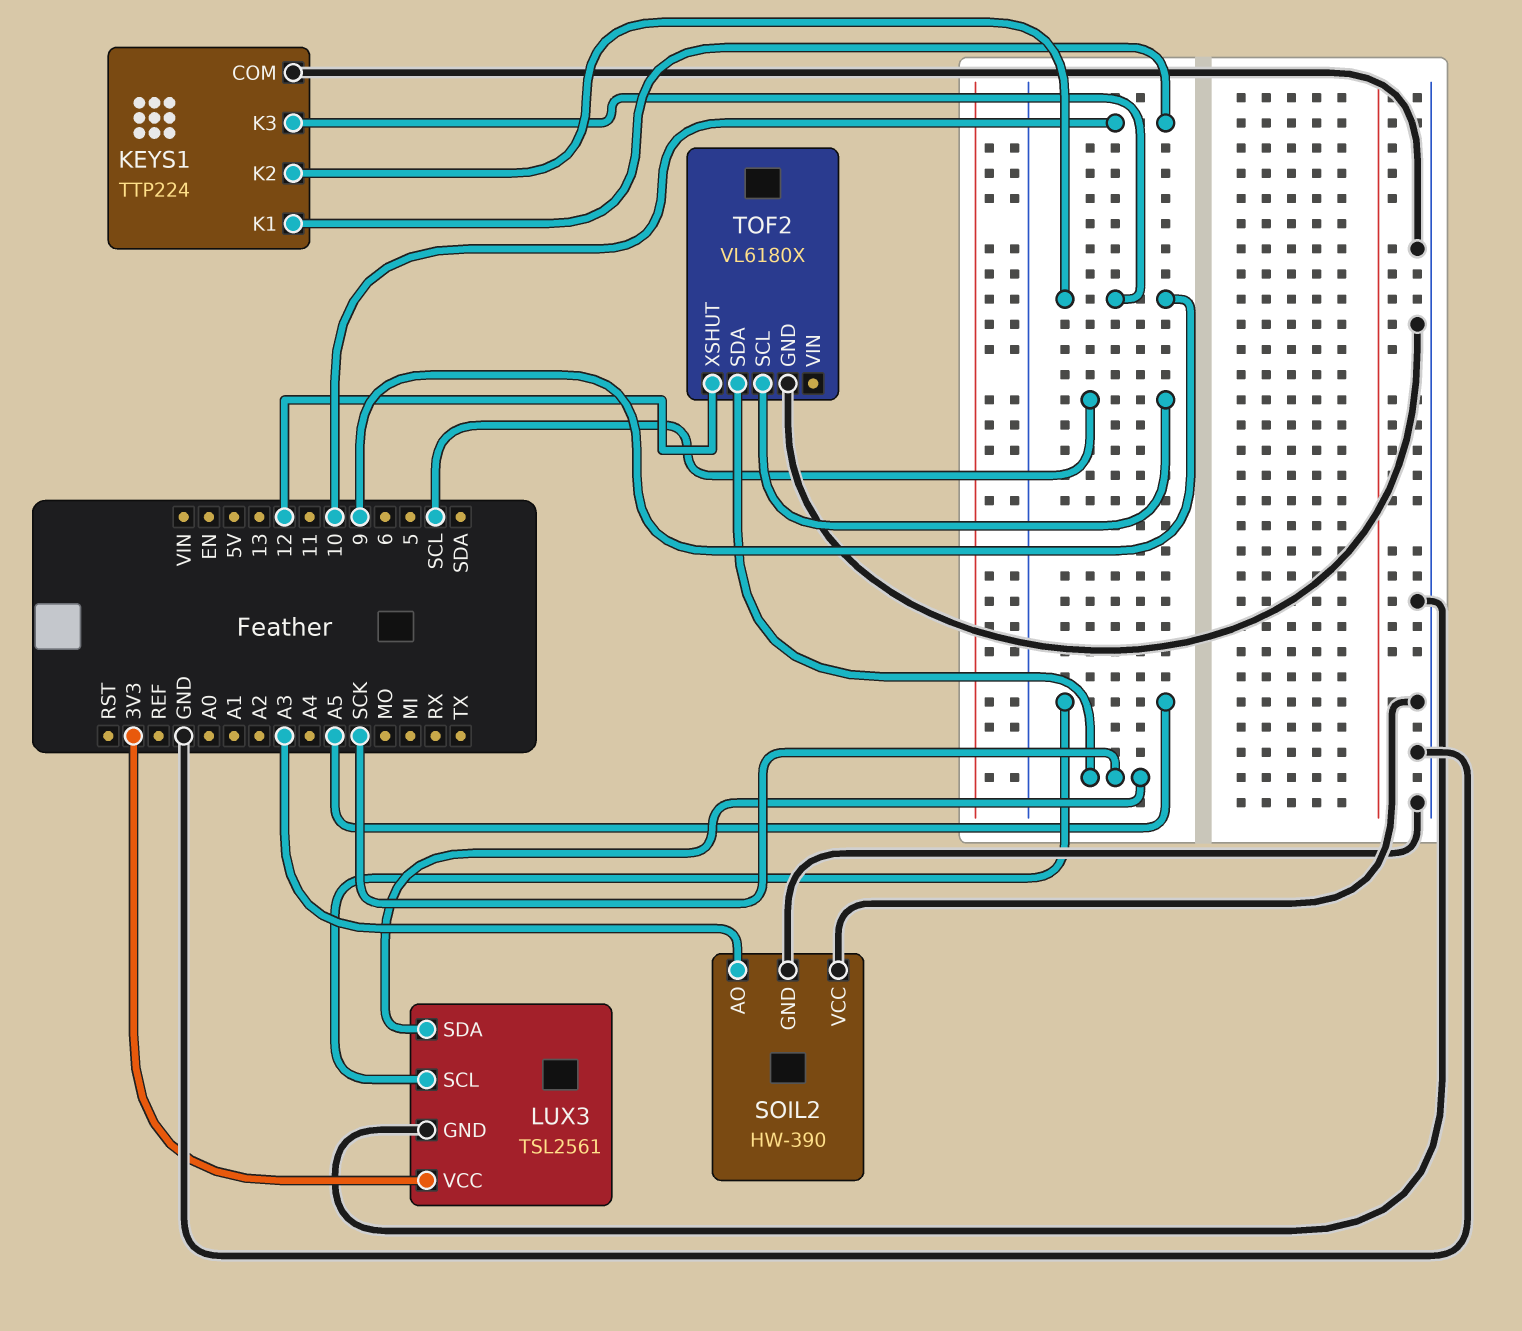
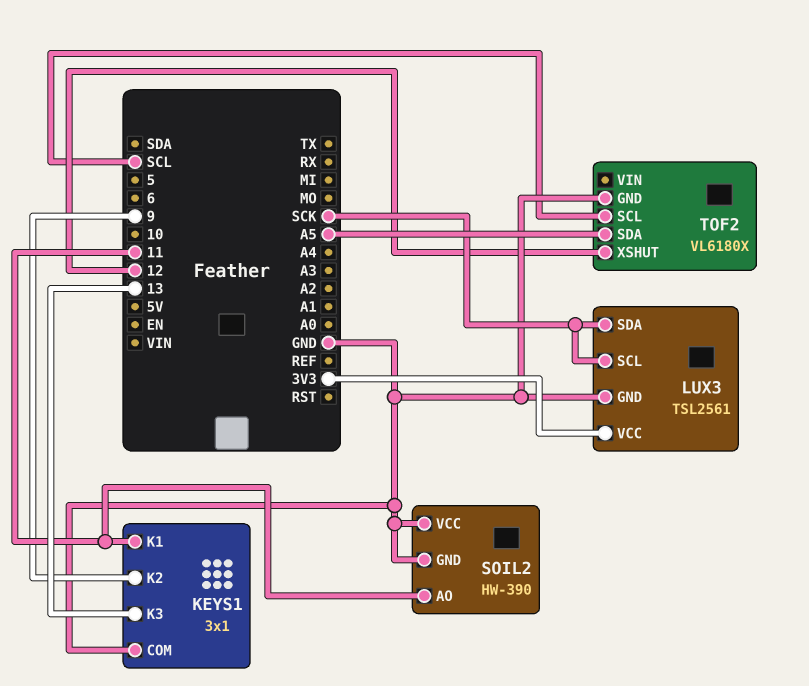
KEYS1: TTP224 -> 3x1
KEYS1 pin K1: 10 -> 11
KEYS1 pin K3: 9 -> 13
LUX3 pin SCL: A5 -> SCK
SOIL2 pin AO: A3 -> 11
TOF2 pin SDA: SCK -> A5

